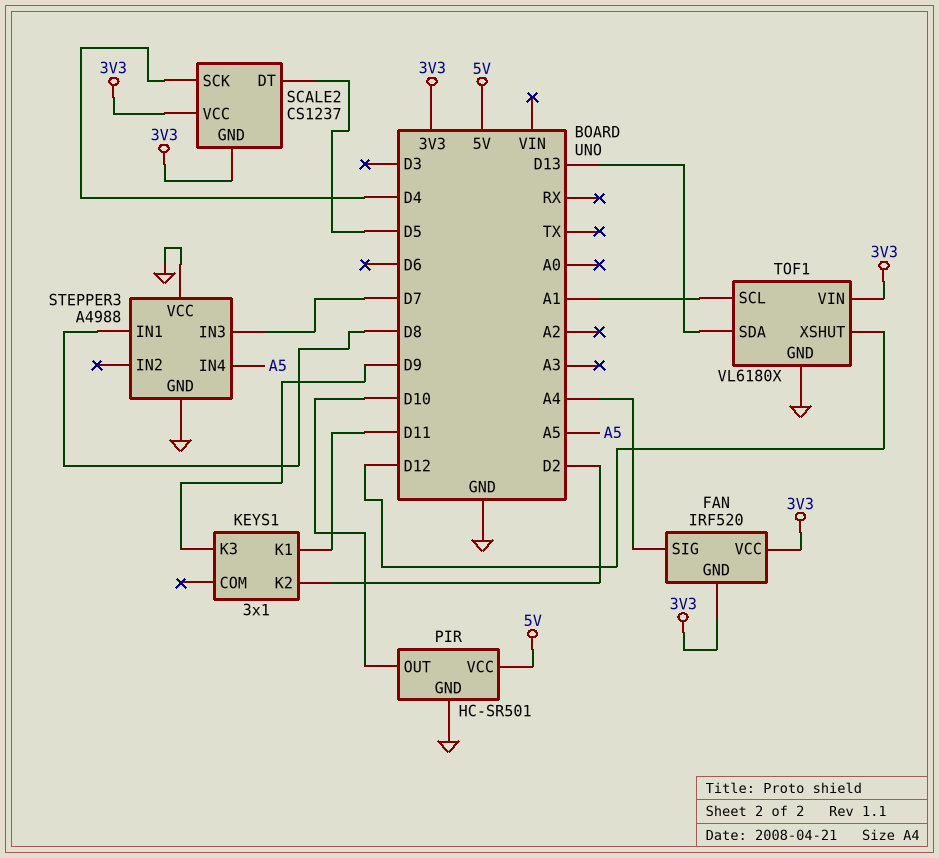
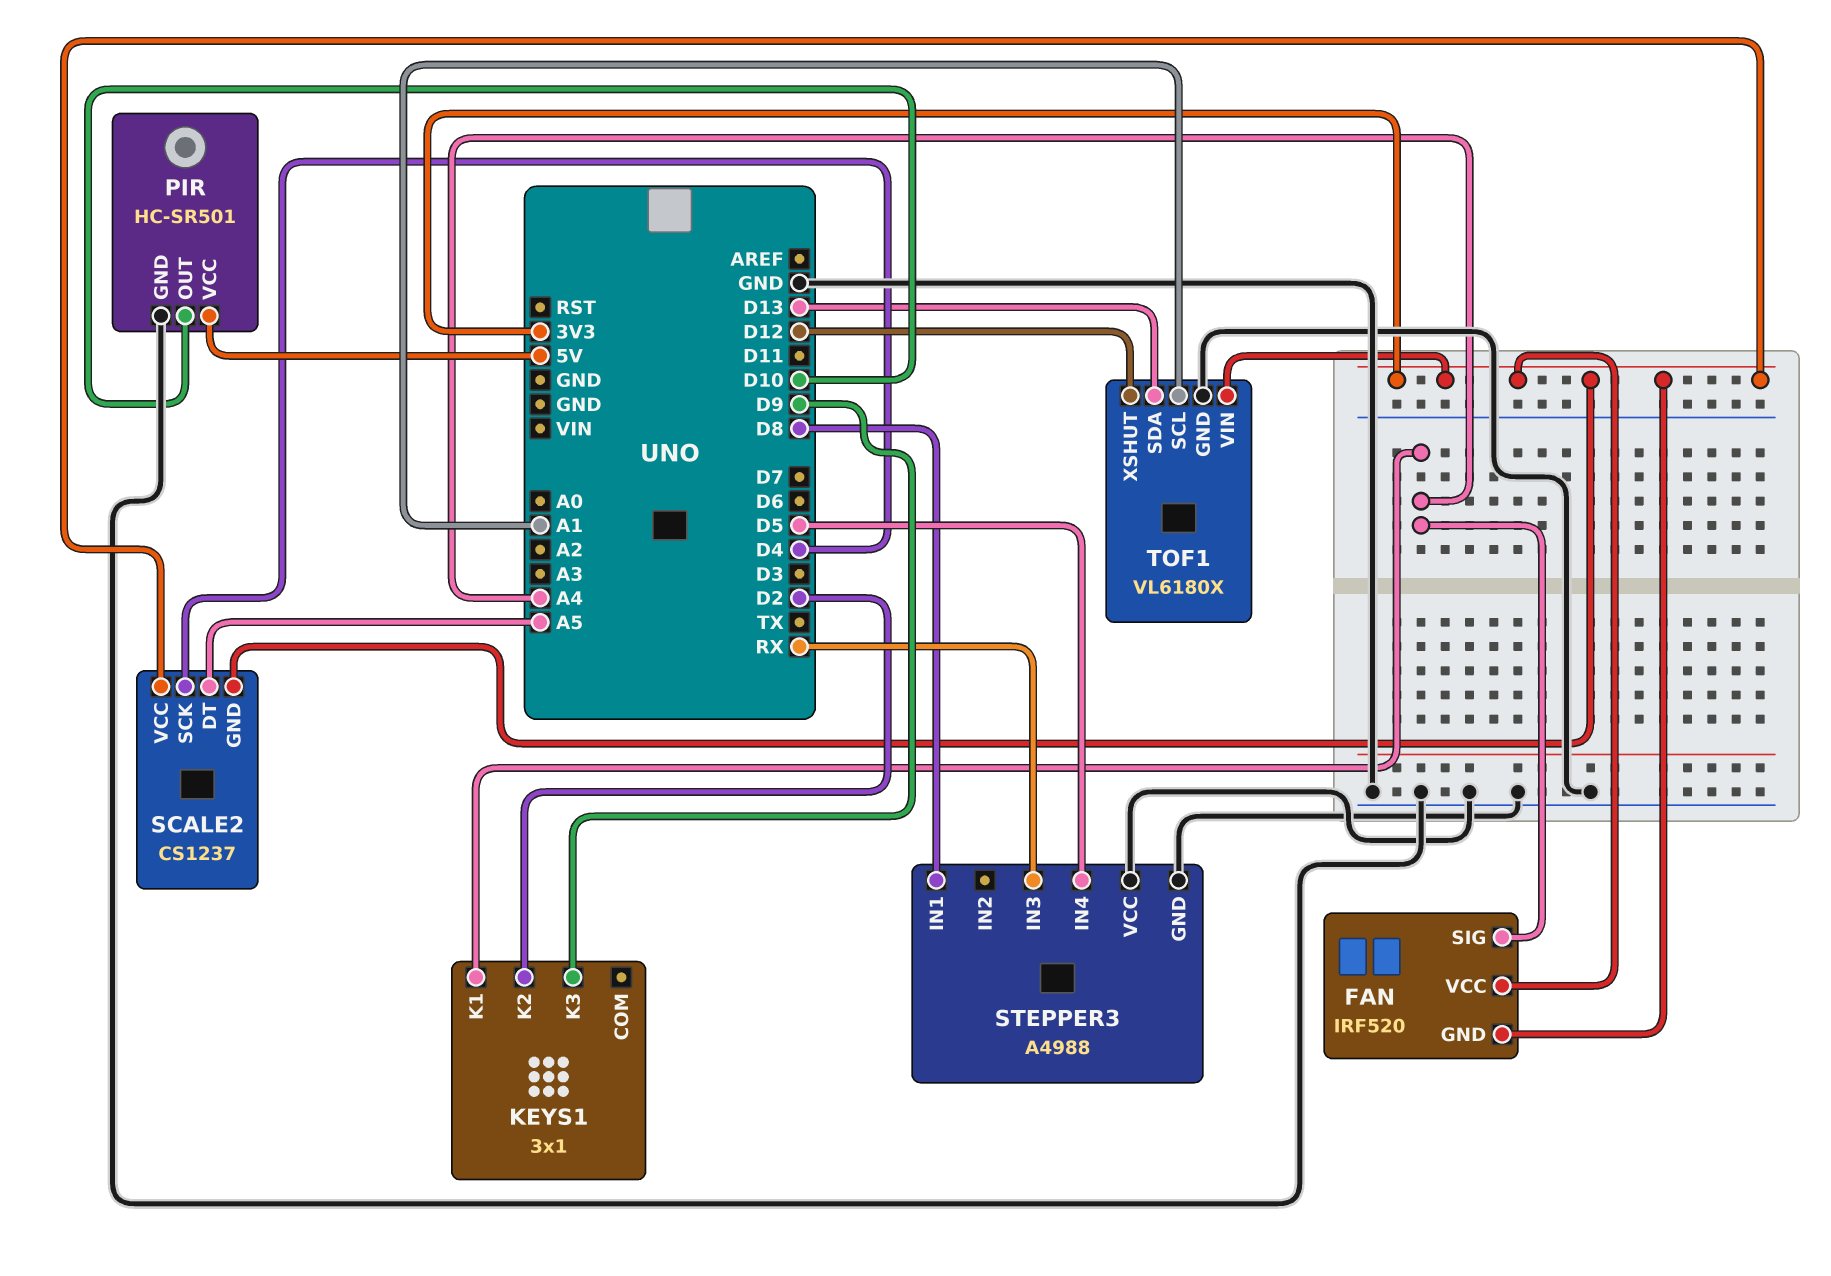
KEYS1 pin K1: D11 -> A4
SCALE2 pin DT: D5 -> A5
STEPPER3 pin IN3: D7 -> RX
STEPPER3 pin IN4: A5 -> D5

